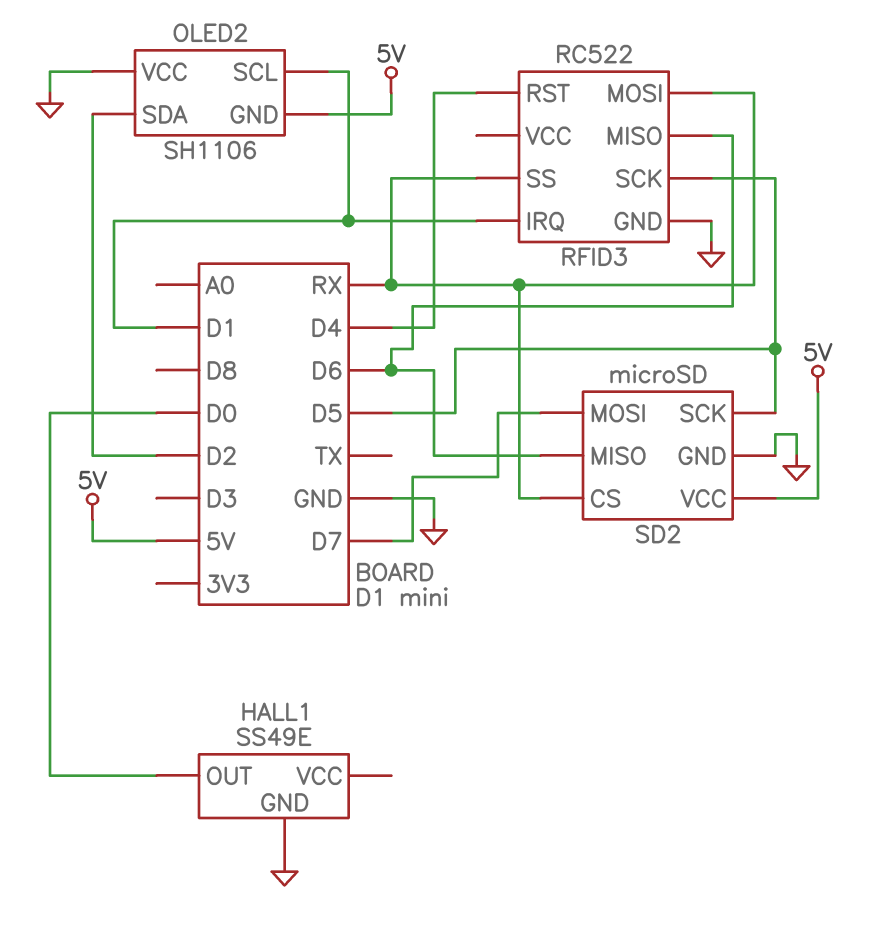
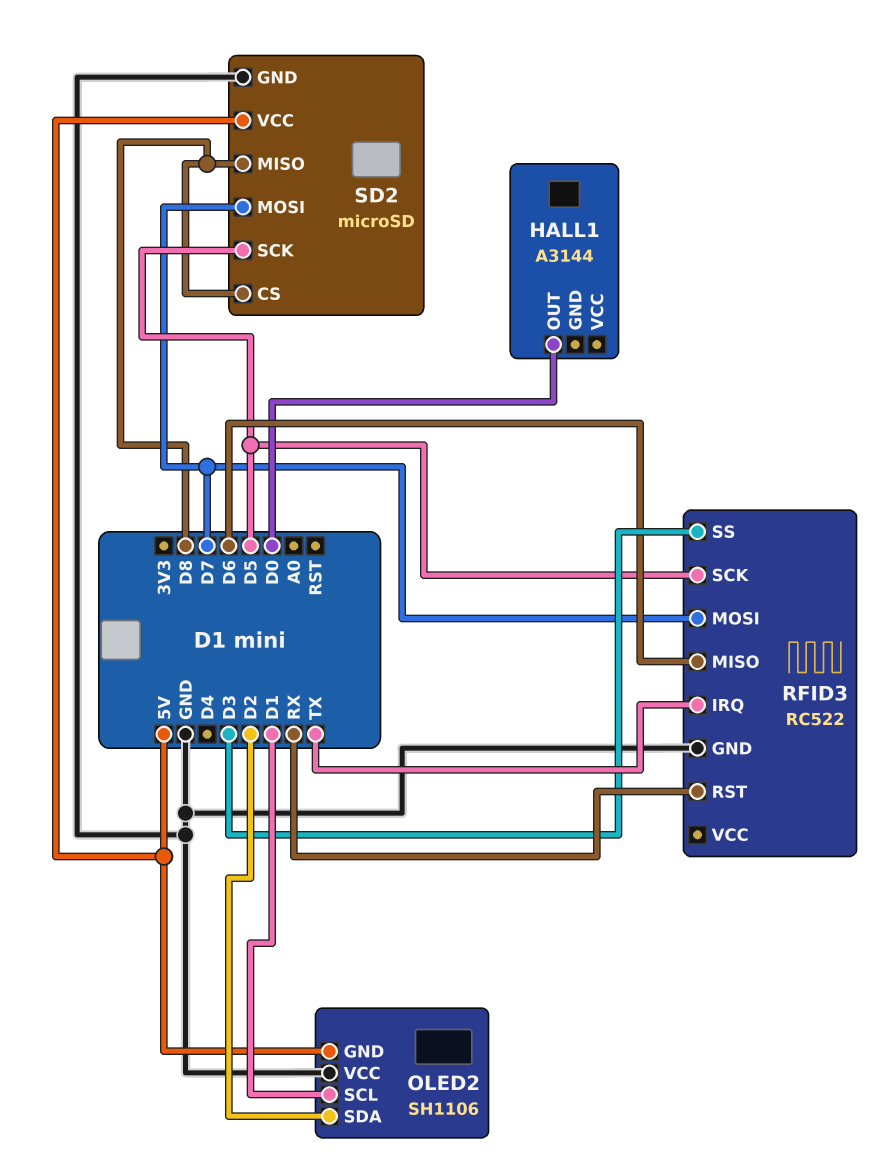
HALL1: SS49E -> A3144
HALL1 pin GND: GND -> none
RFID3 pin IRQ: D1 -> TX
RFID3 pin MOSI: RX -> D7
RFID3 pin RST: D4 -> RX
RFID3 pin SS: RX -> D3
SD2 pin CS: RX -> D8
SD2 pin MISO: D6 -> D8

